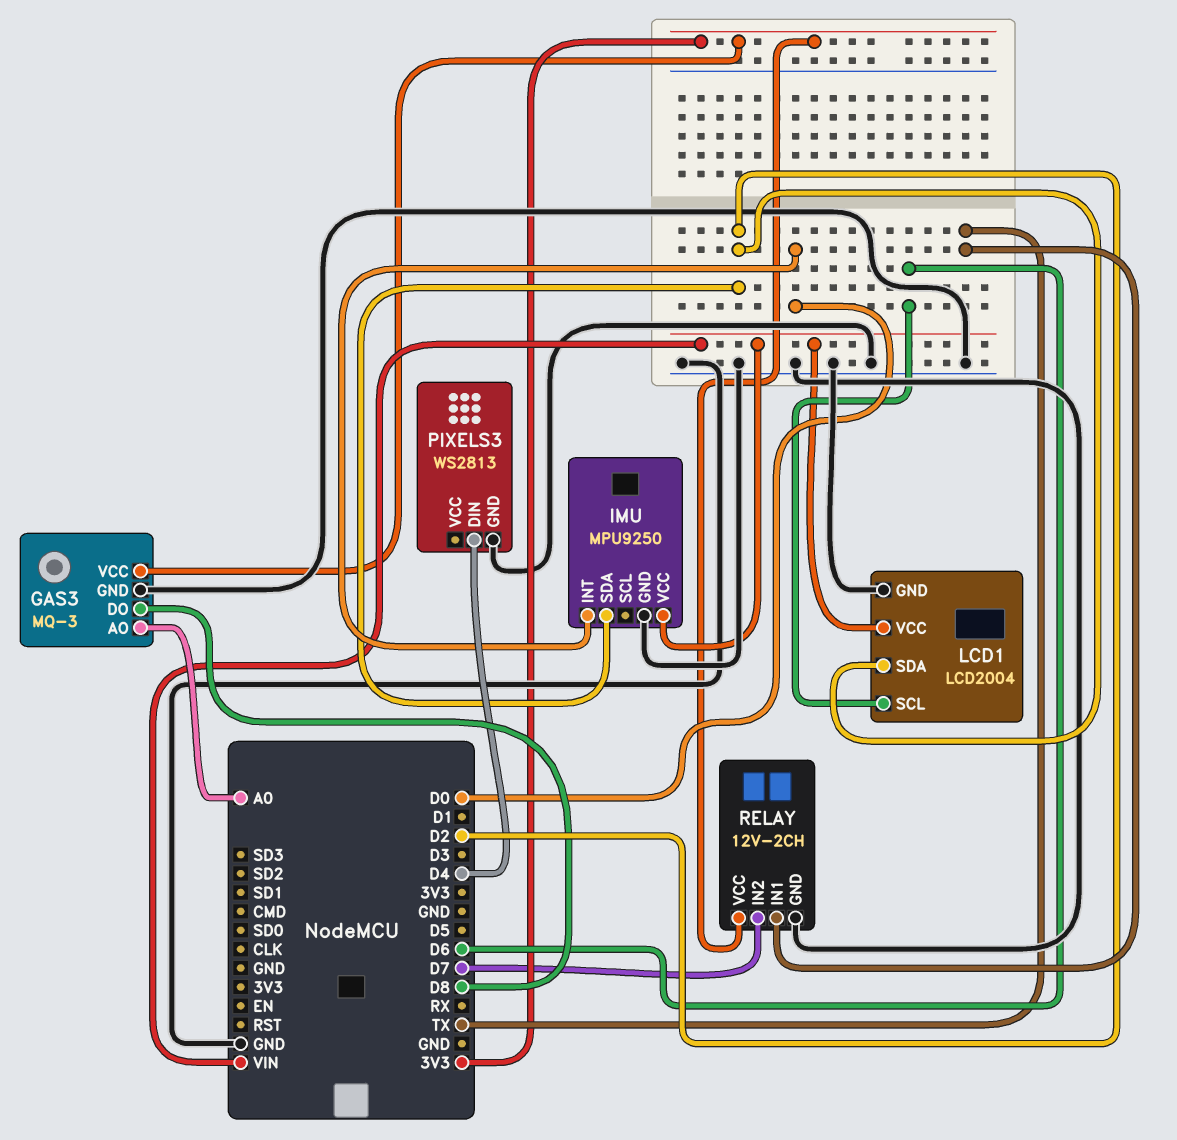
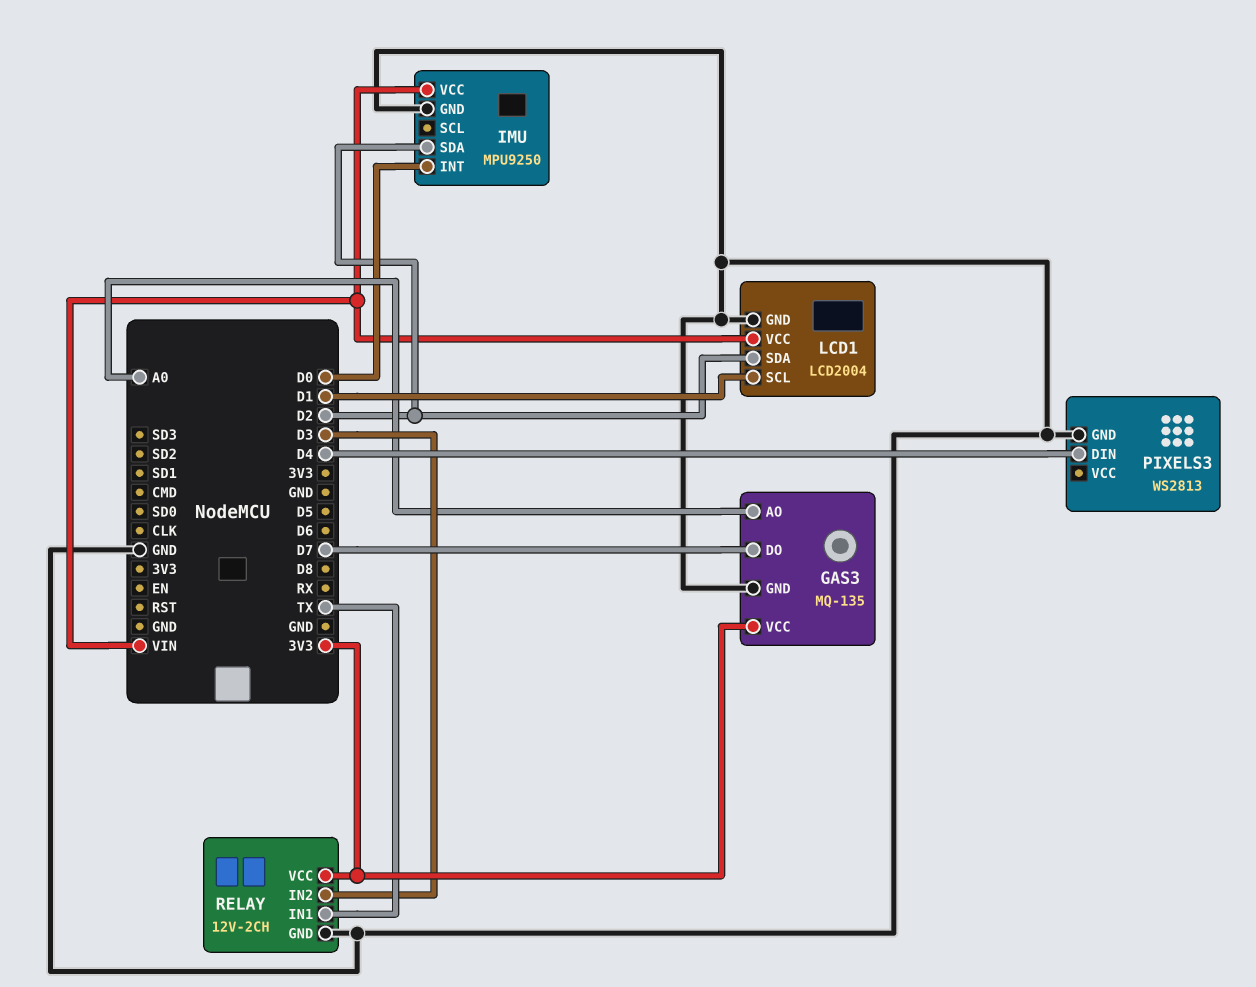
GAS3: MQ-3 -> MQ-135
GAS3 pin DO: D8 -> D7
LCD1 pin SCL: D6 -> D1
RELAY pin IN2: D7 -> D3

